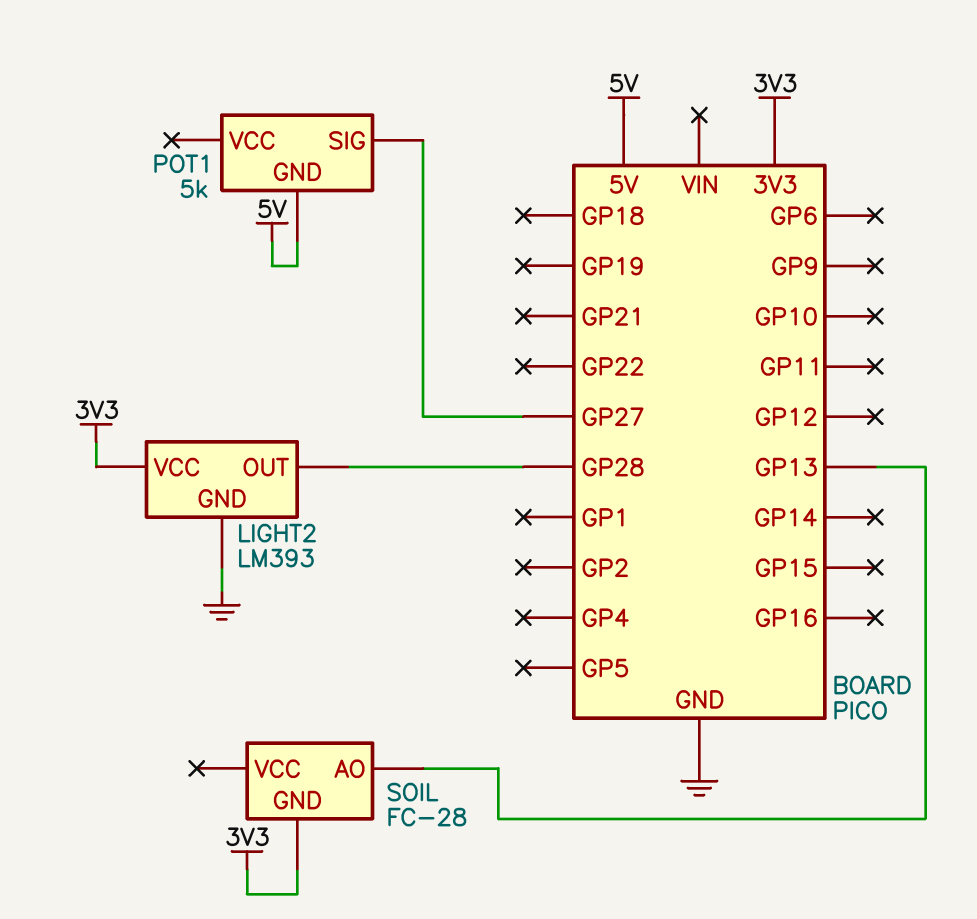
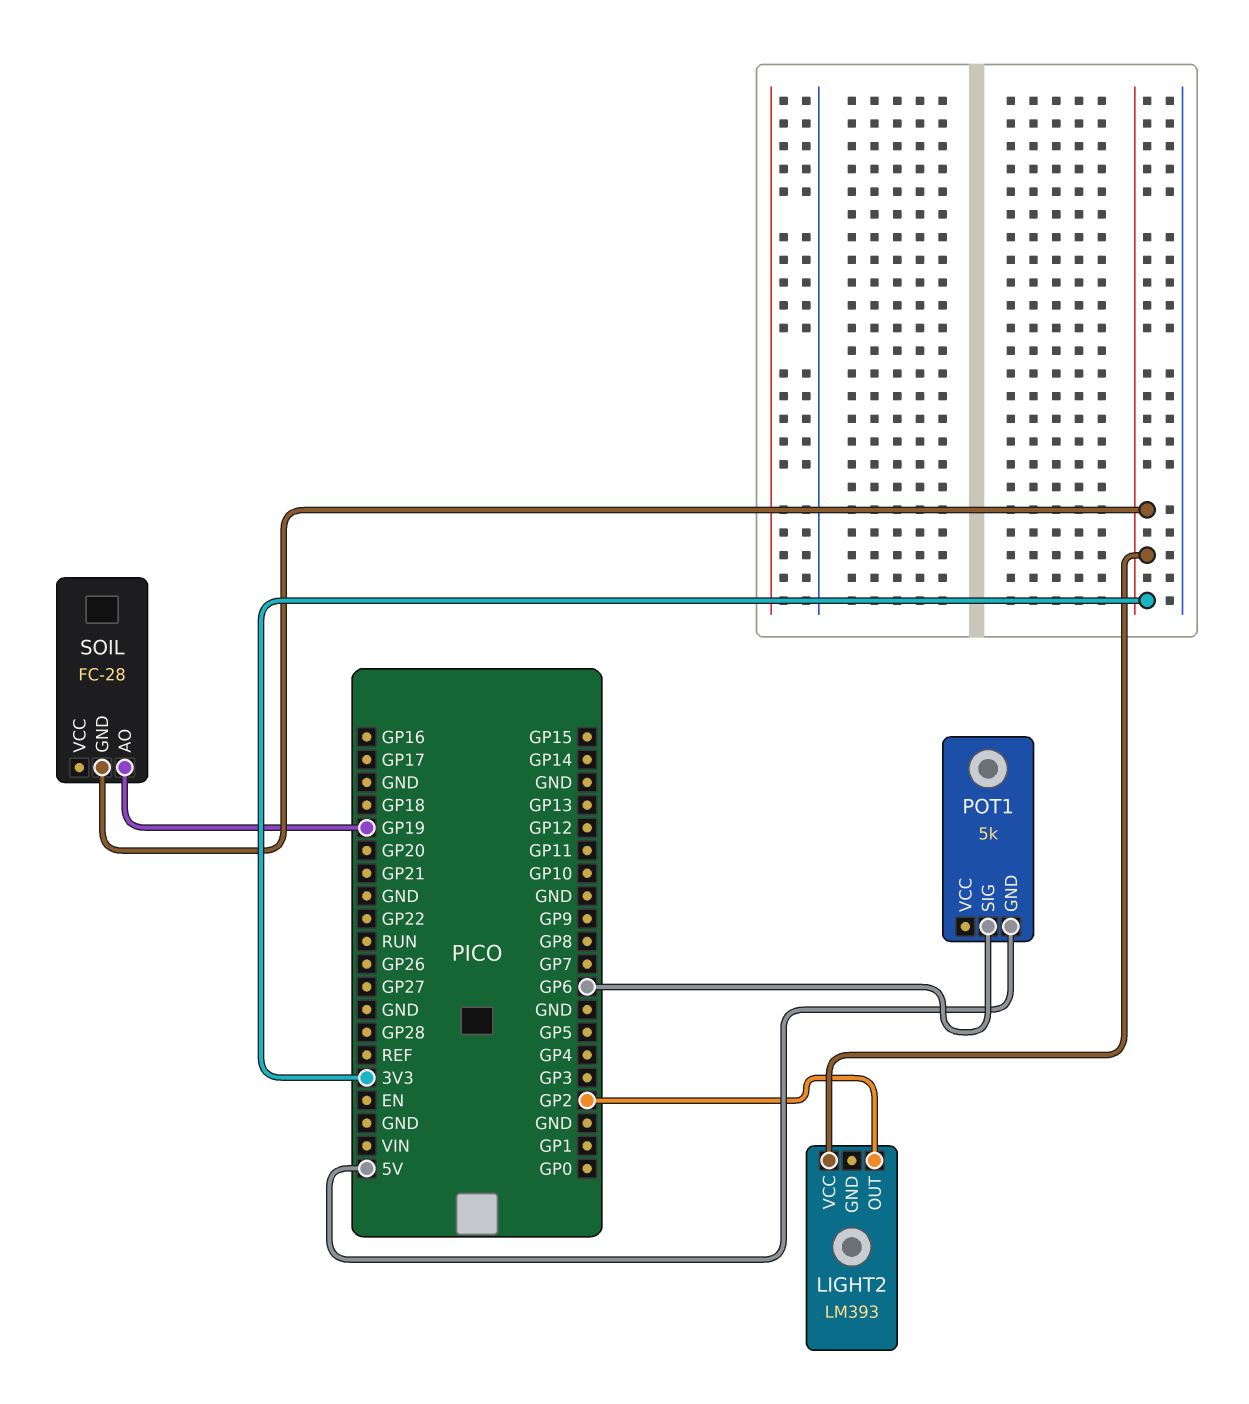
LIGHT2 pin GND: GND -> none
LIGHT2 pin OUT: GP28 -> GP2
POT1 pin SIG: GP27 -> GP6
SOIL pin AO: GP13 -> GP19

